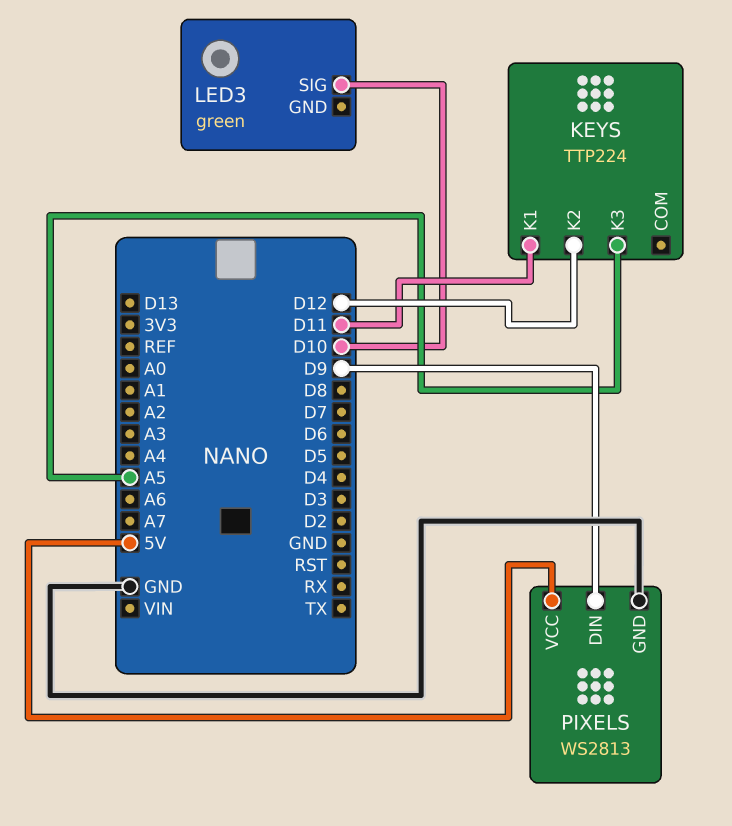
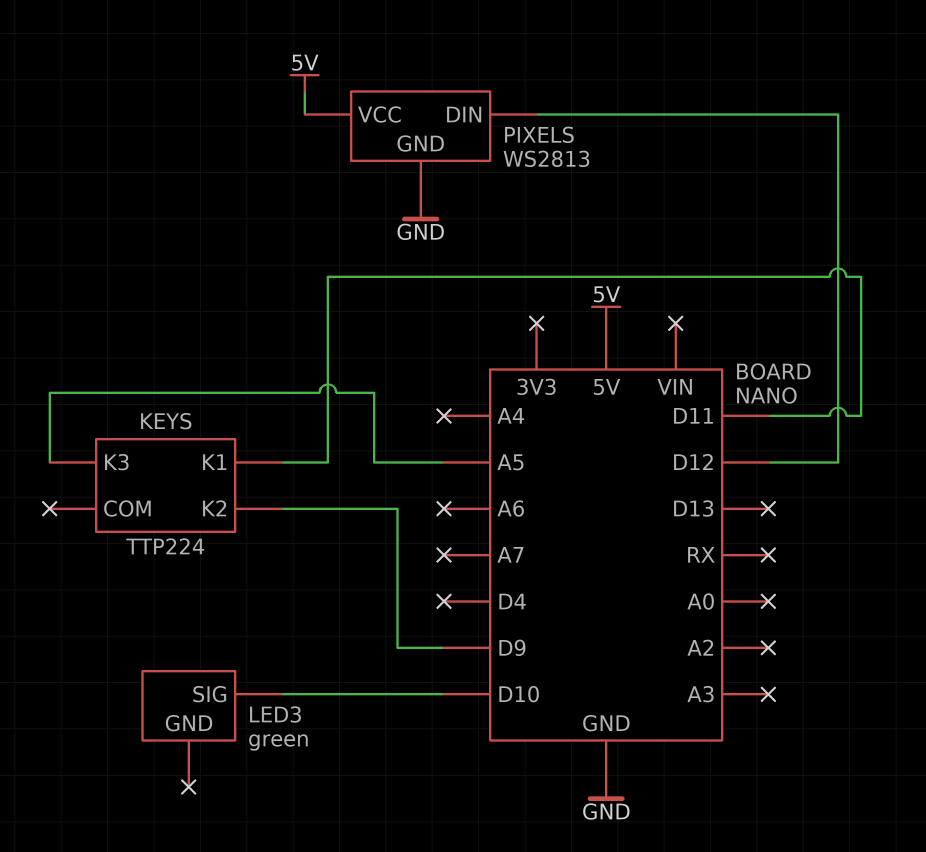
KEYS pin K2: D12 -> D9
PIXELS pin DIN: D9 -> D12

